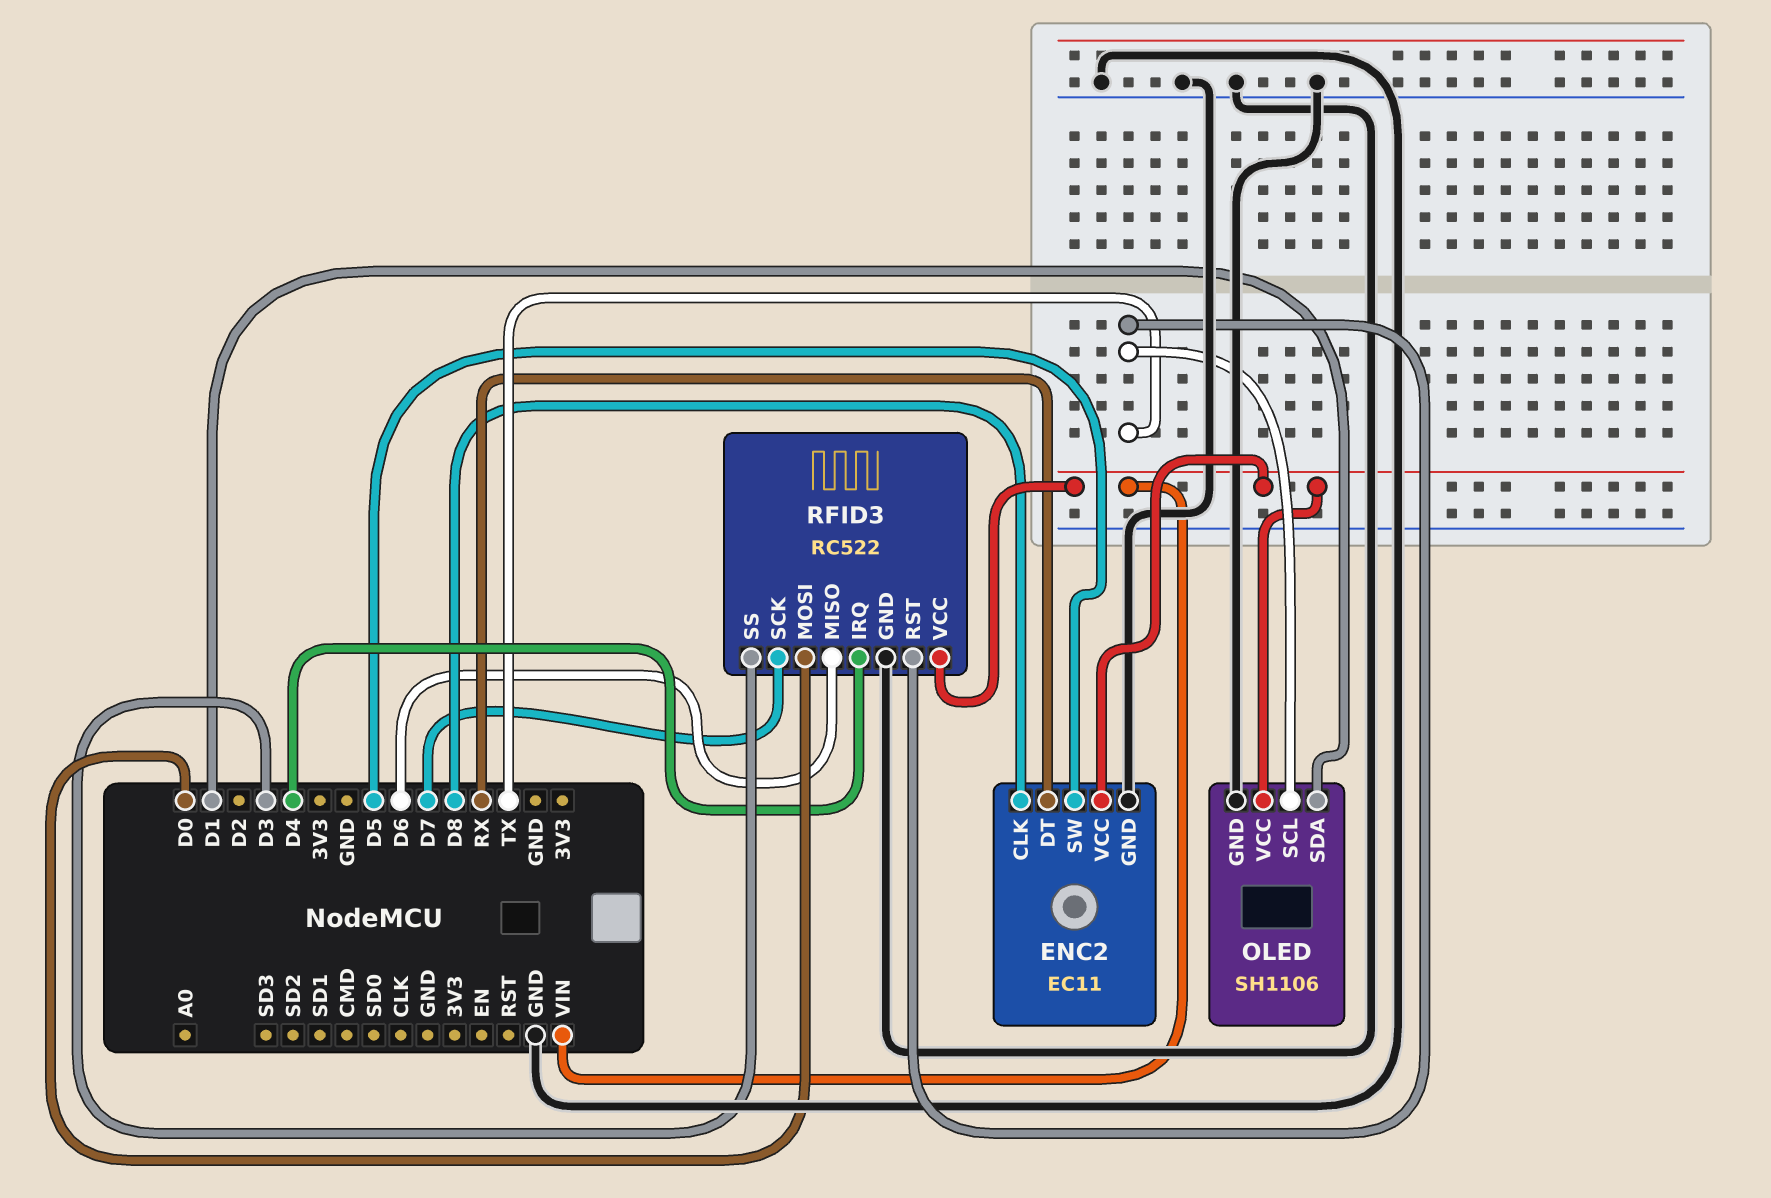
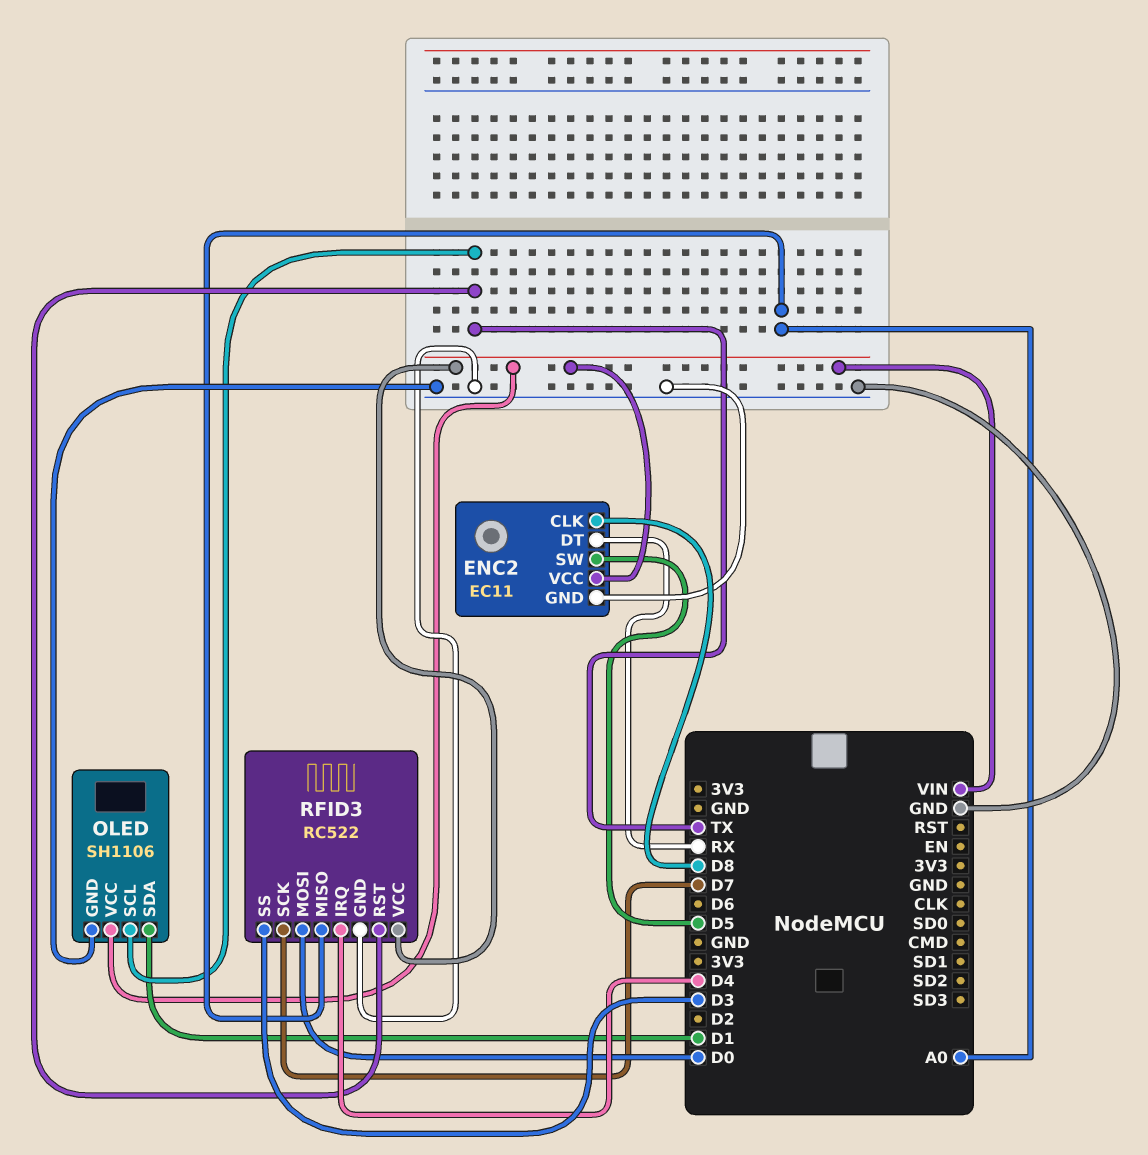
RFID3 pin MISO: D6 -> A0

